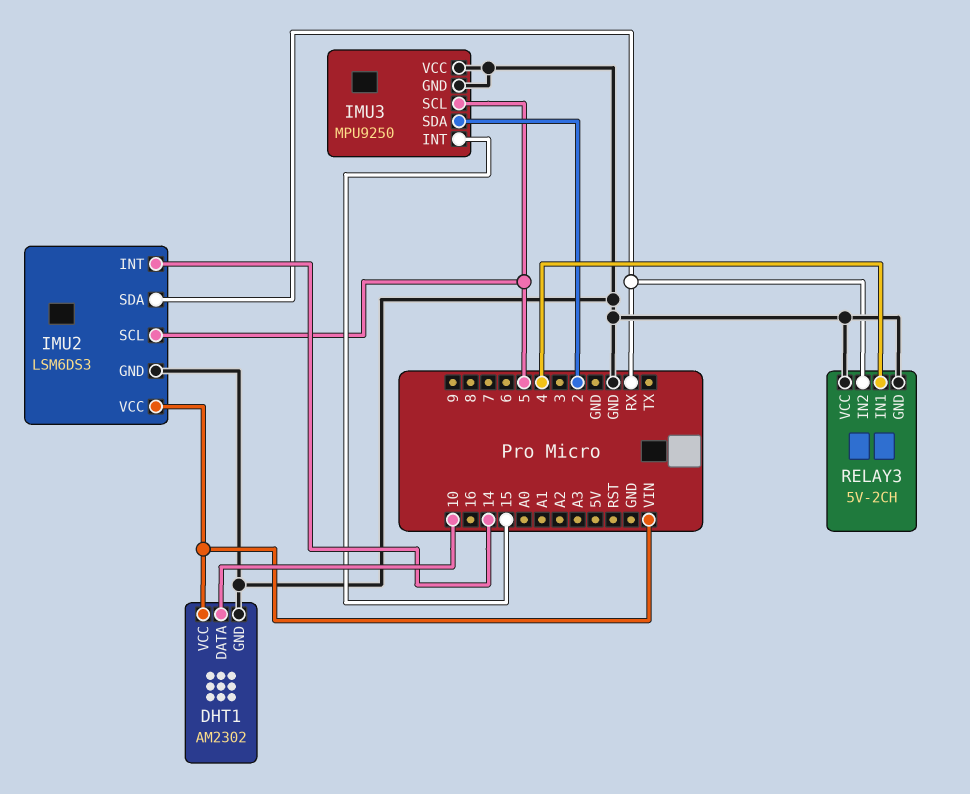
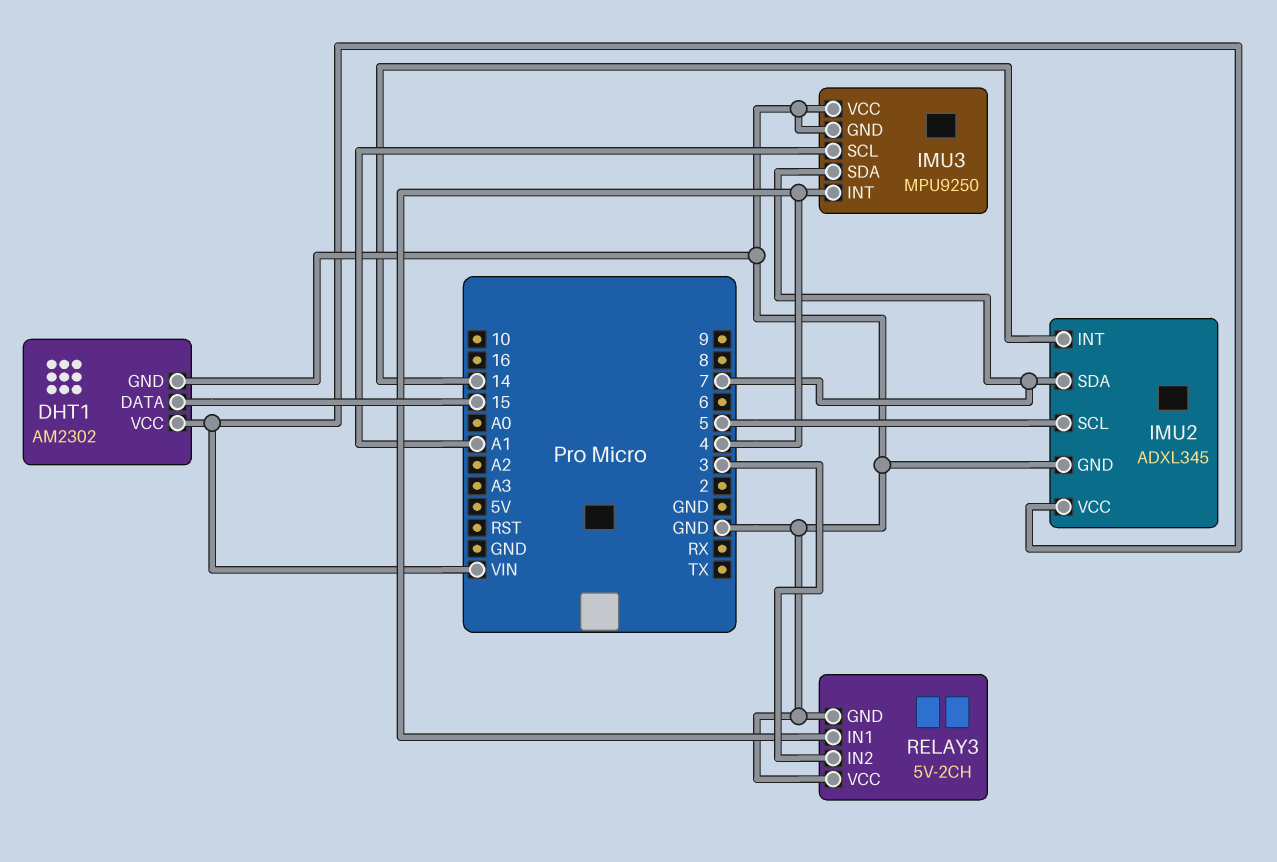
DHT1 pin DATA: 10 -> 15
IMU2: LSM6DS3 -> ADXL345
IMU2 pin SDA: RX -> 7
IMU3 pin INT: 15 -> 4
IMU3 pin SCL: 5 -> A1
IMU3 pin SDA: 2 -> 7
RELAY3 pin IN2: RX -> 3

